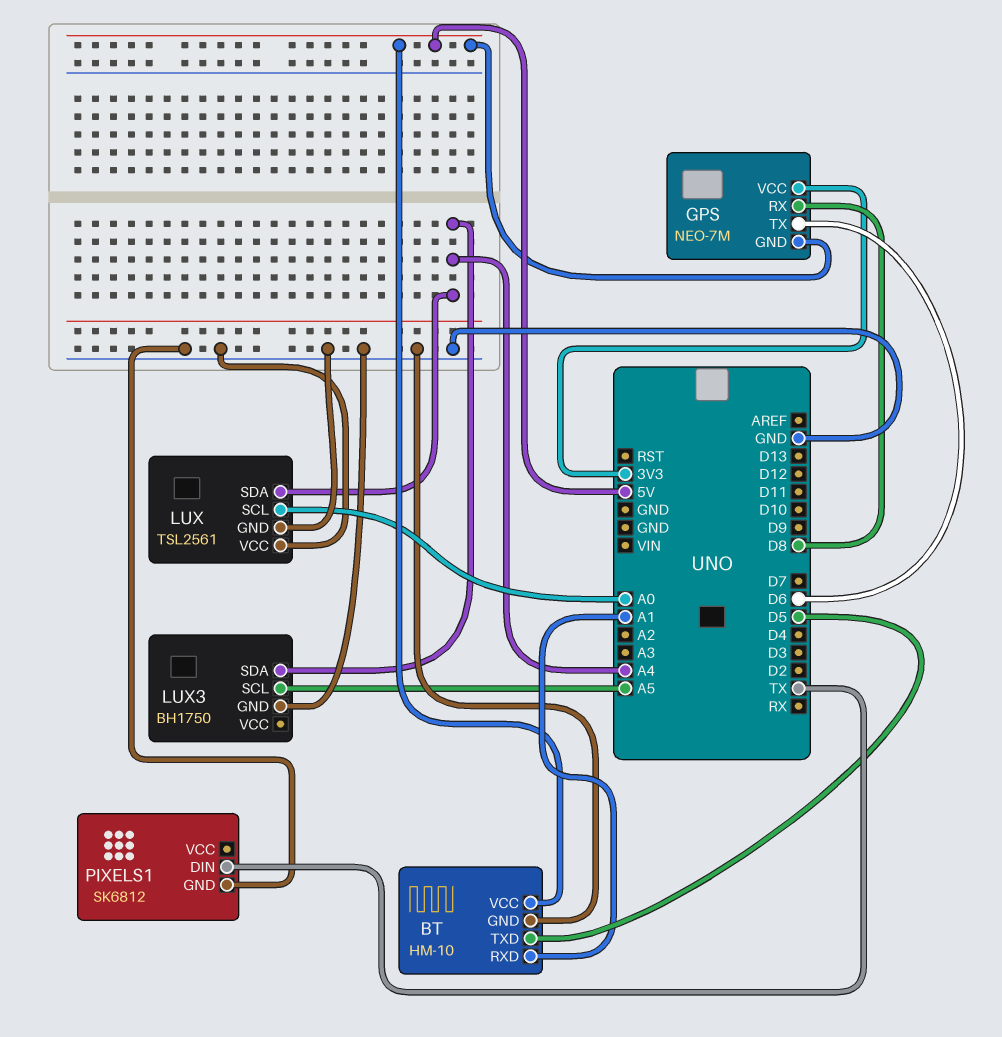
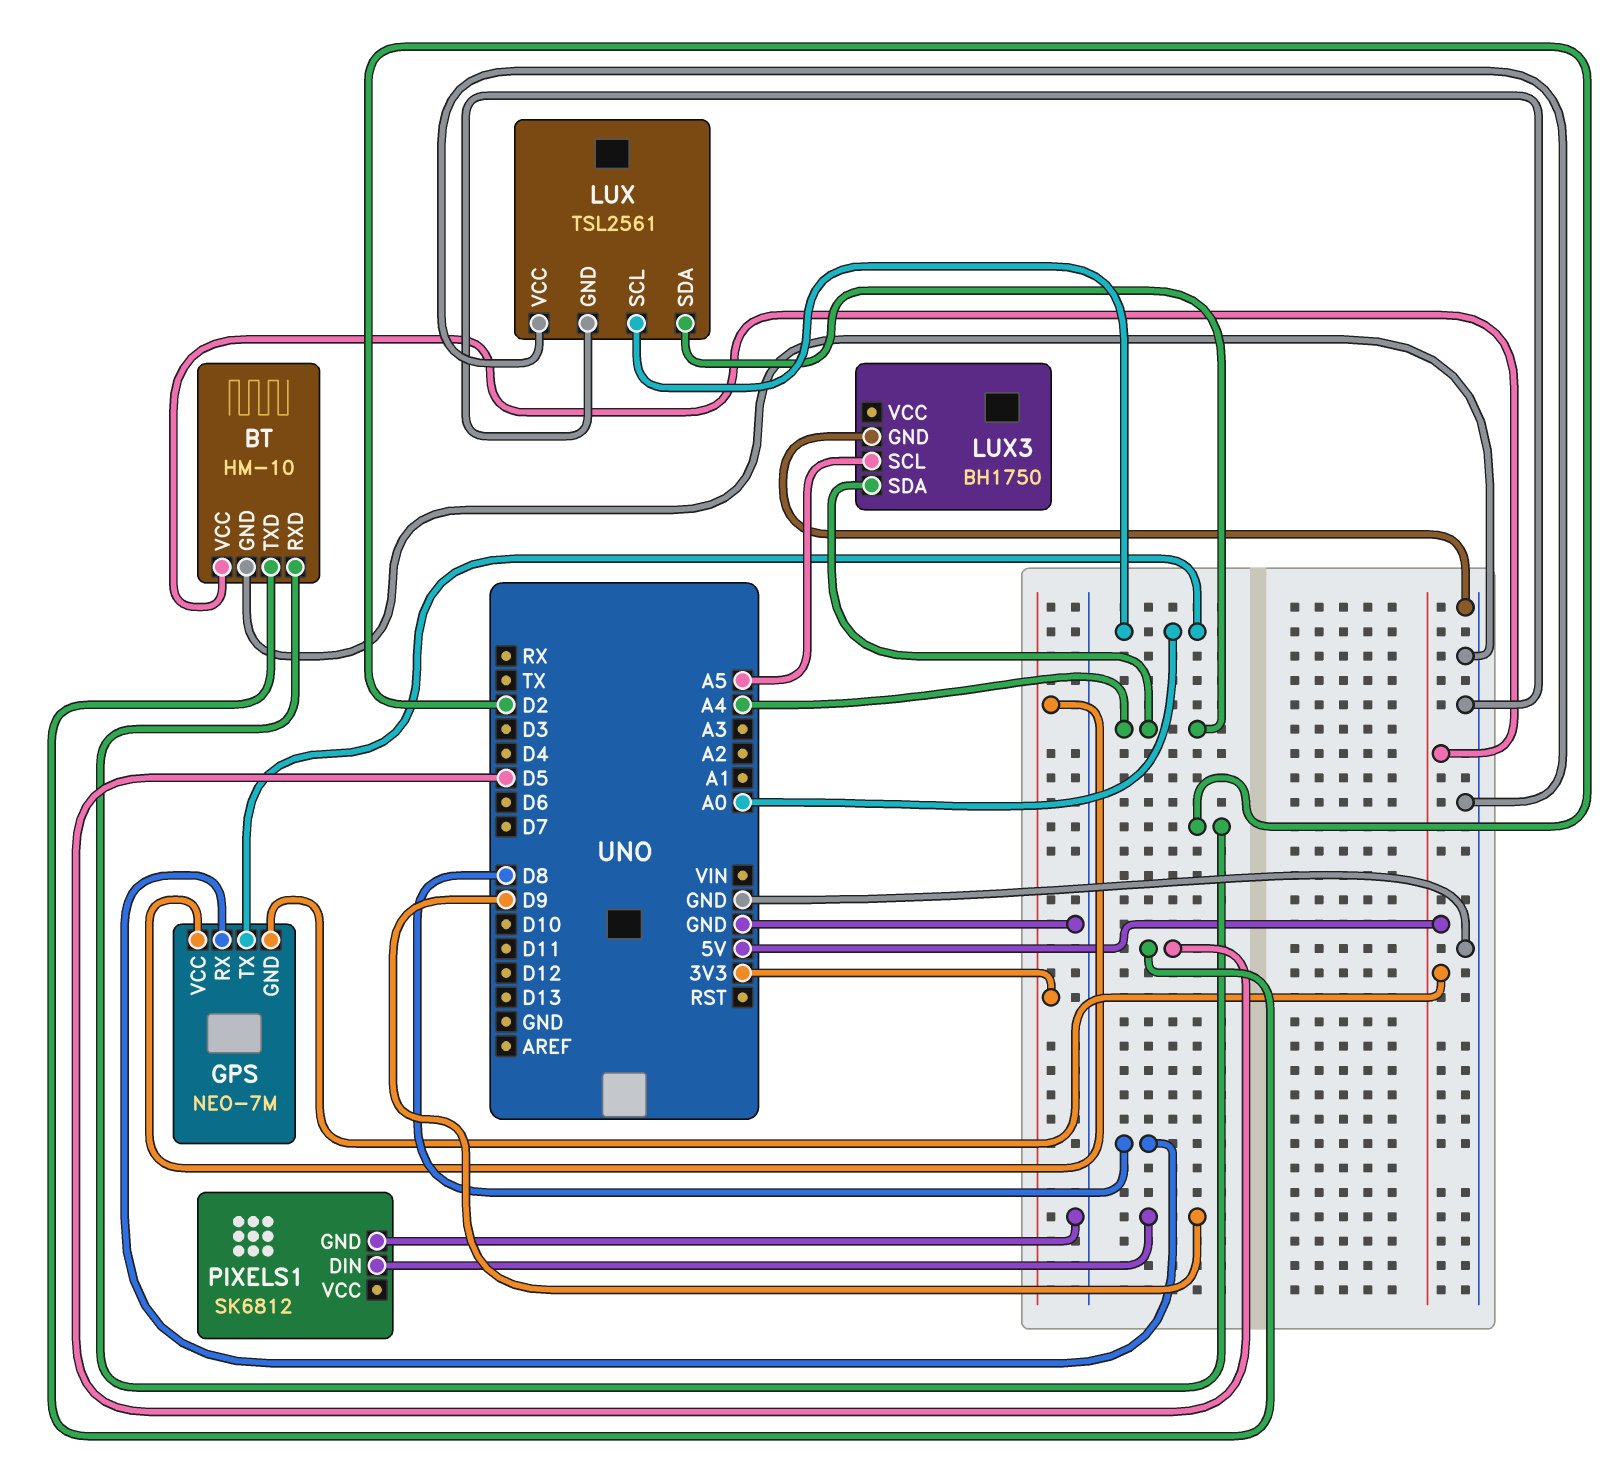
BT pin RXD: A1 -> D2
GPS pin TX: D6 -> A0
PIXELS1 pin DIN: TX -> D9

